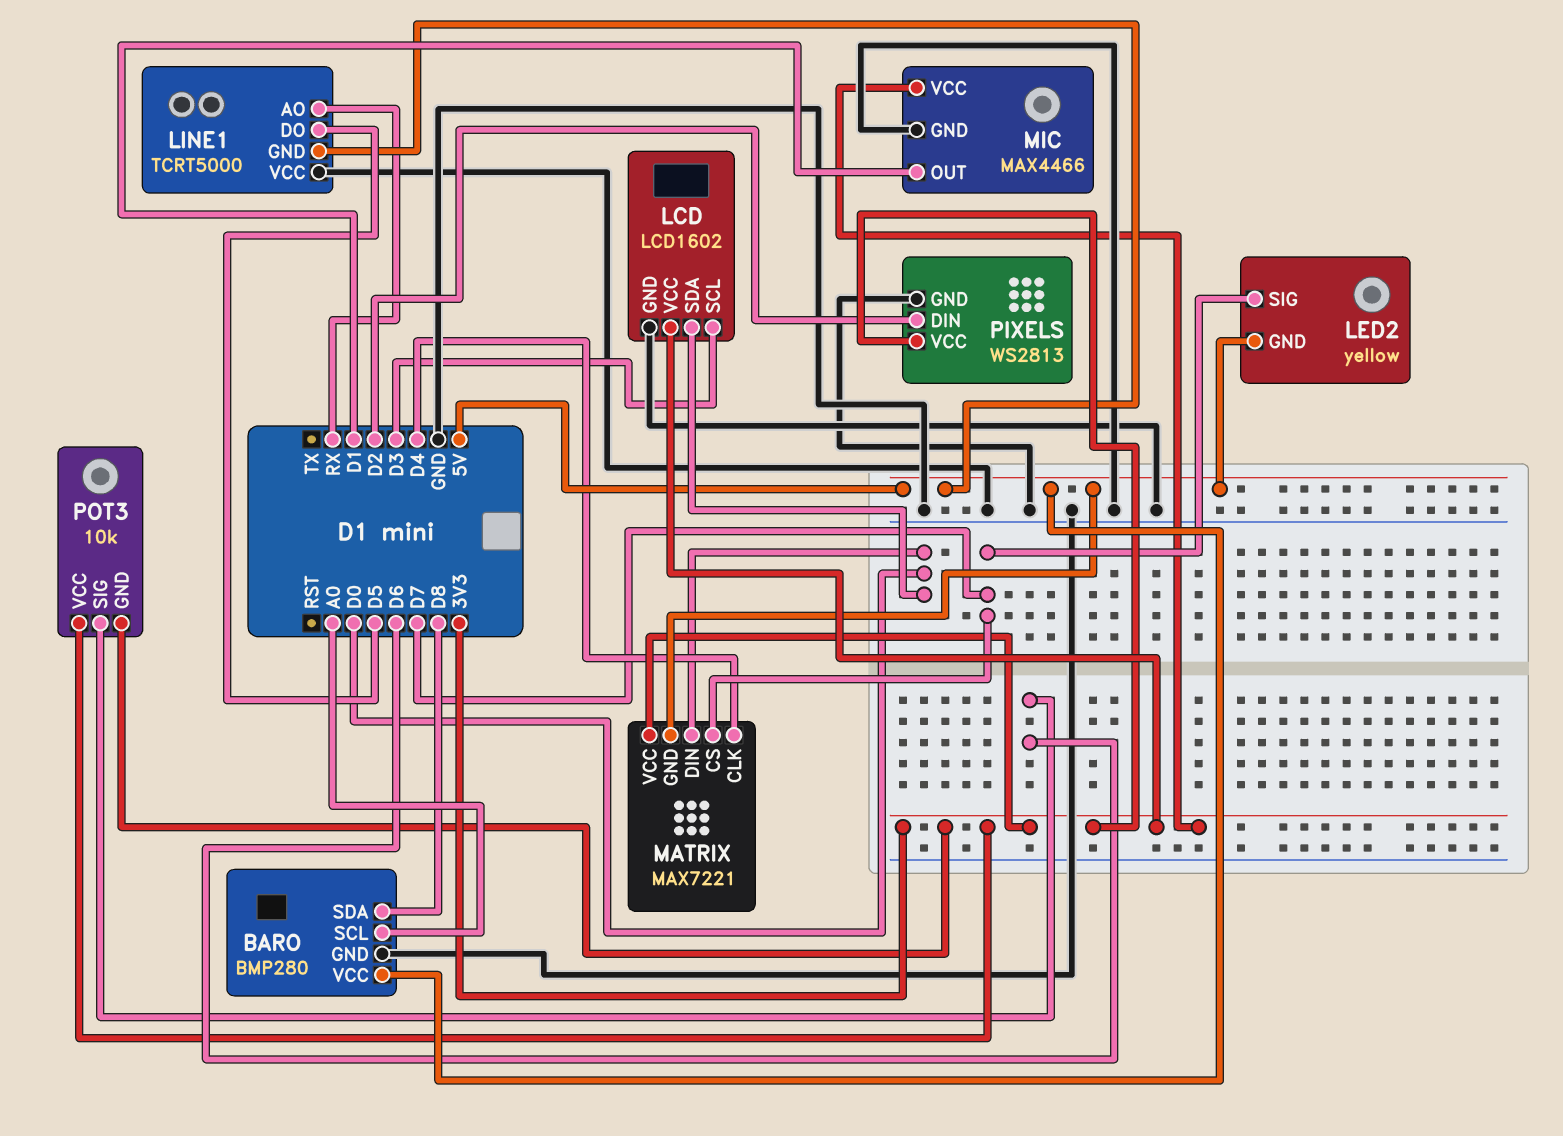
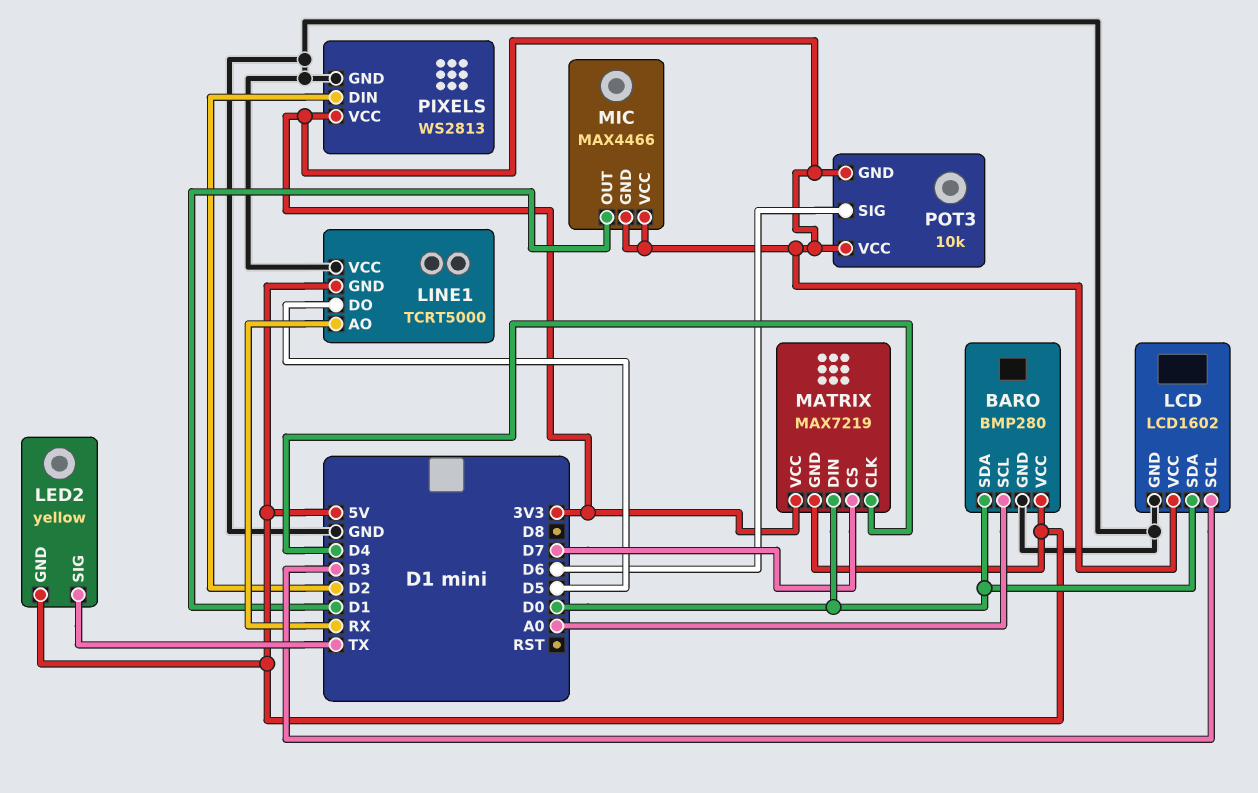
BARO pin SDA: D8 -> D0
LED2 pin SIG: D7 -> TX
MATRIX: MAX7221 -> MAX7219
MIC pin GND: GND -> 3V3

